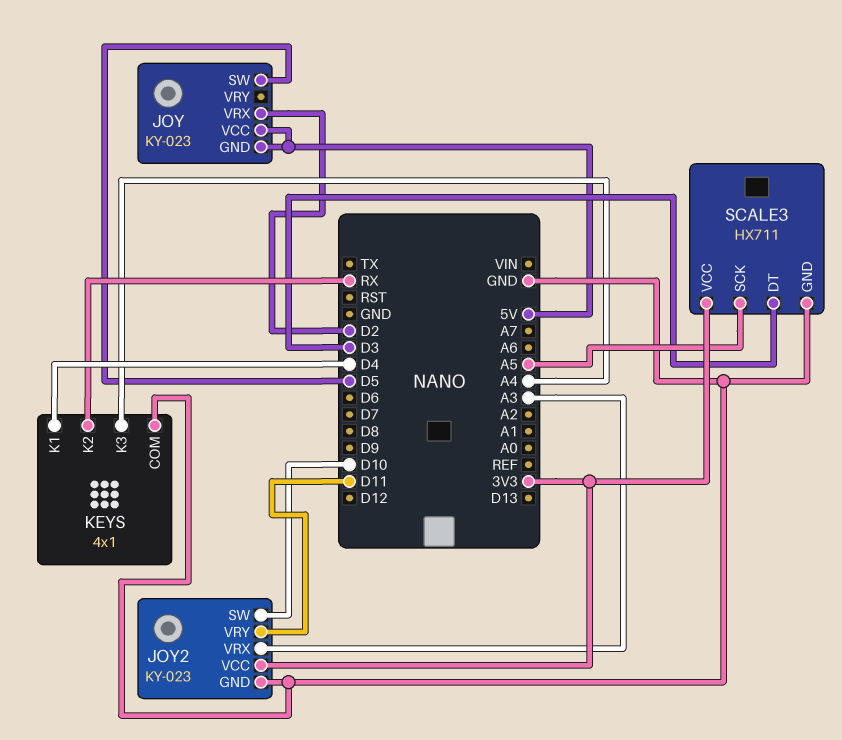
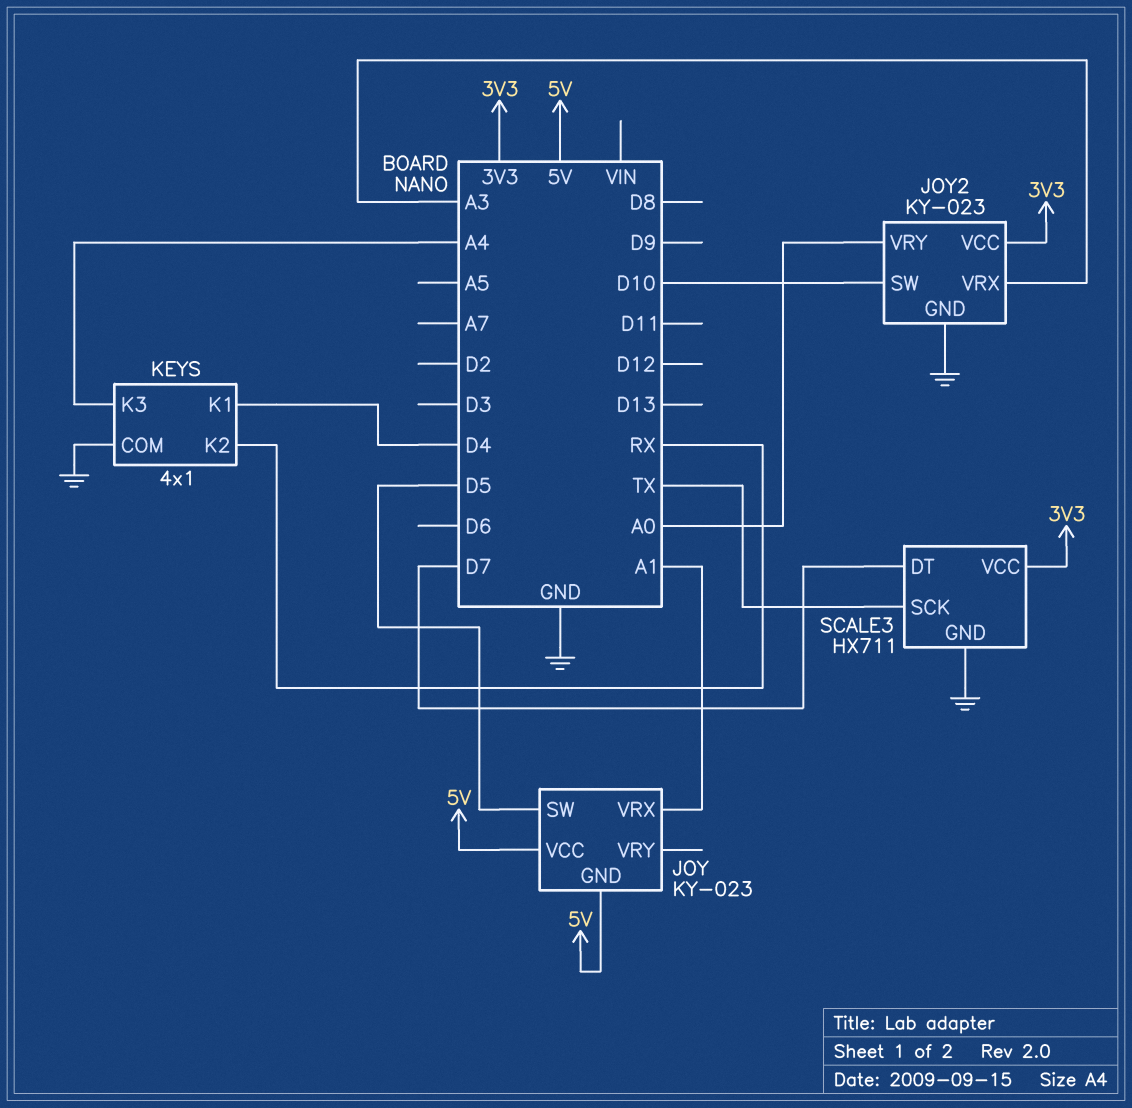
JOY pin VRX: D2 -> A1
JOY2 pin VRY: D11 -> A0
SCALE3 pin DT: D3 -> D7
SCALE3 pin SCK: A5 -> TX

